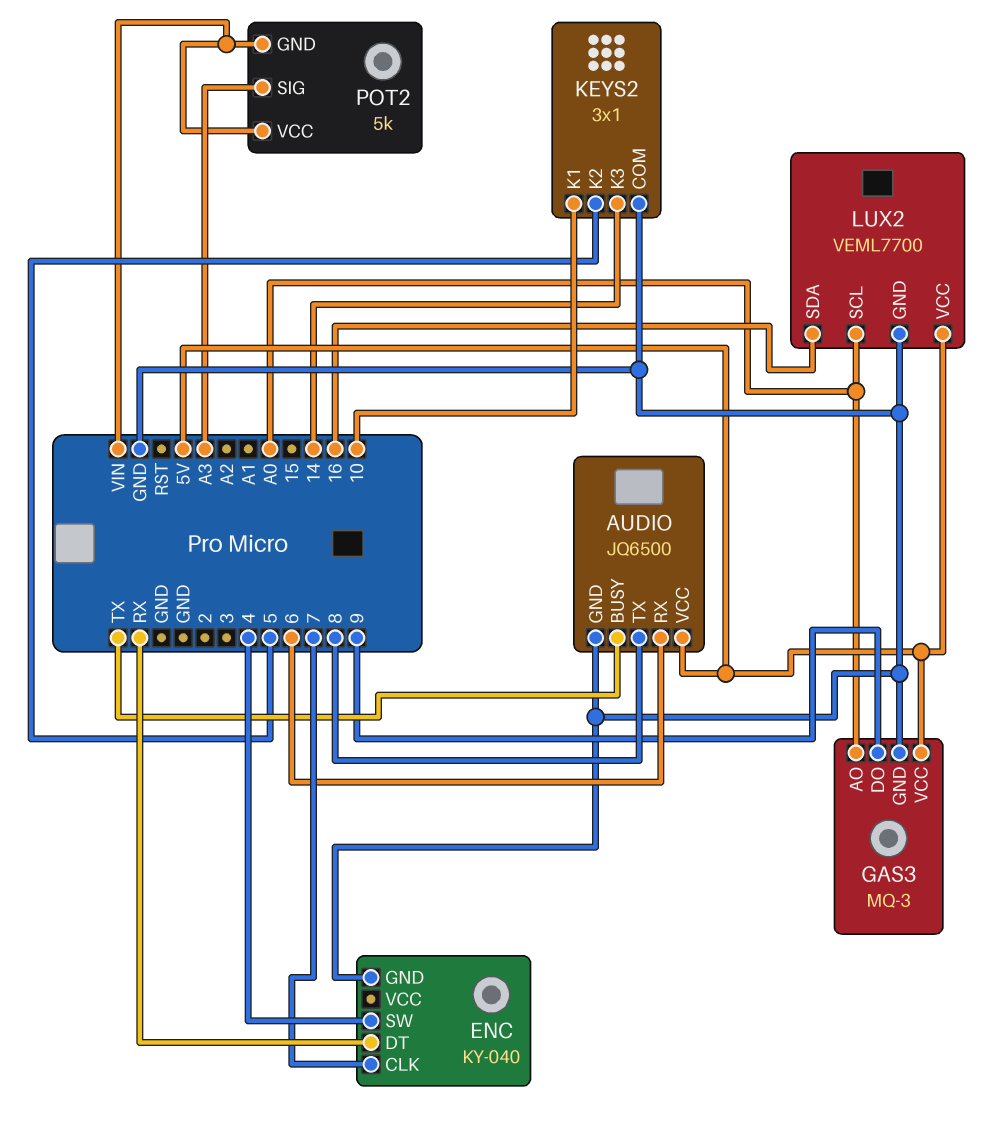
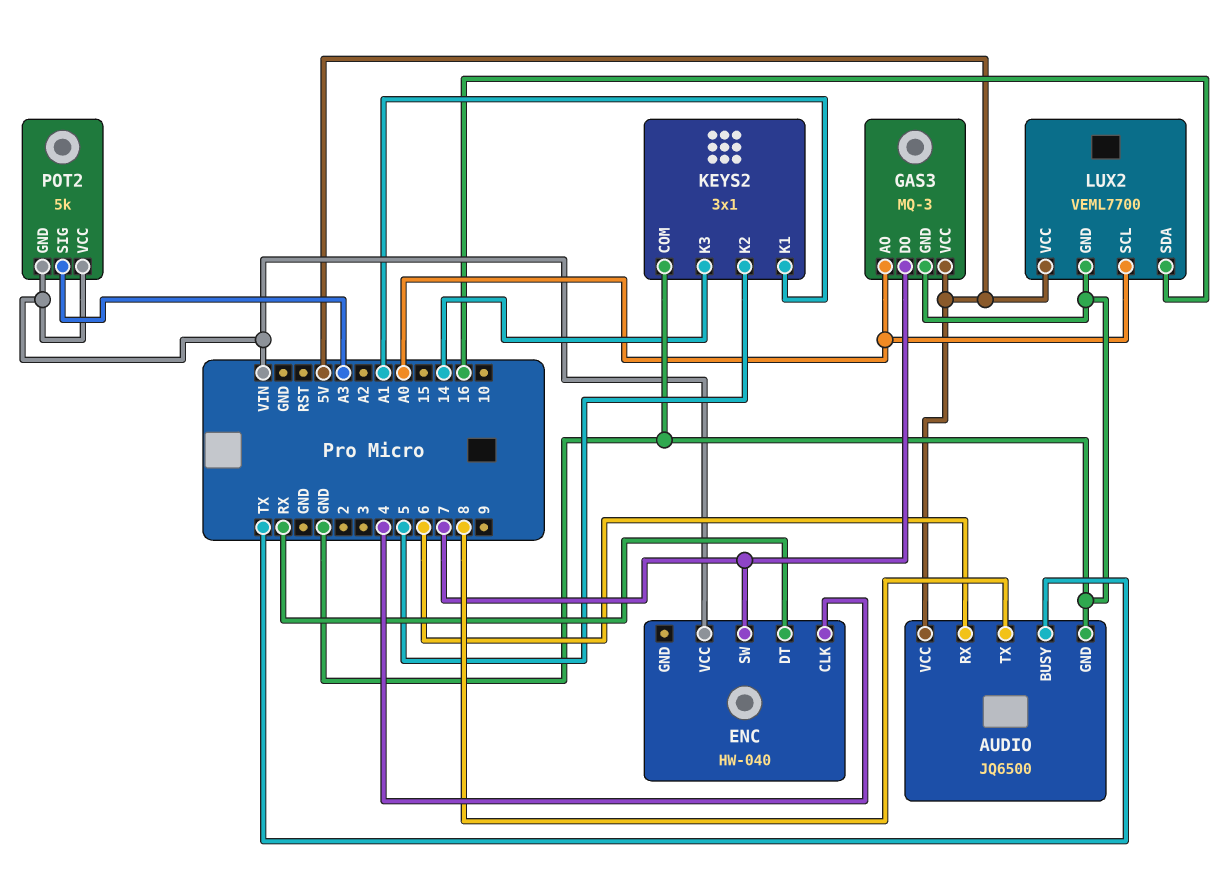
ENC: KY-040 -> HW-040
ENC pin CLK: 7 -> 4
ENC pin GND: GND -> none
ENC pin SW: 4 -> 7
ENC pin VCC: none -> VIN
GAS3 pin DO: 9 -> 7
KEYS2 pin K1: 10 -> A1

